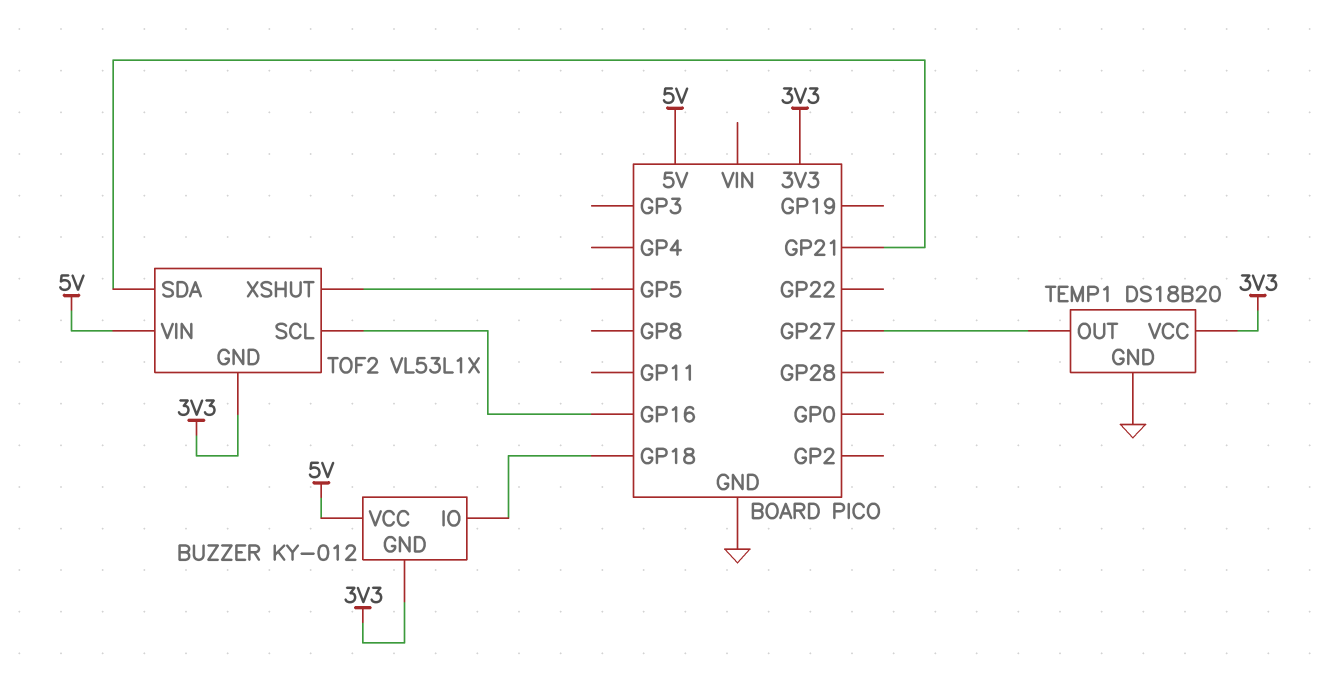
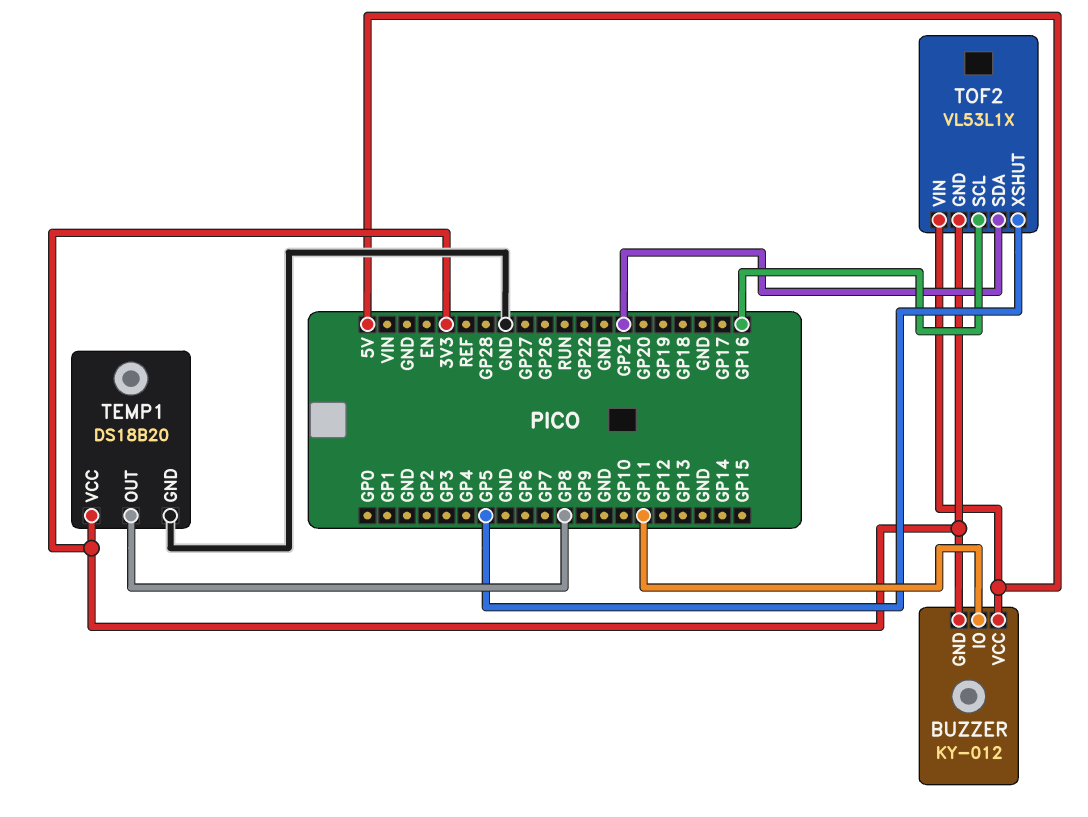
BUZZER pin IO: GP18 -> GP11
TEMP1 pin OUT: GP27 -> GP8

